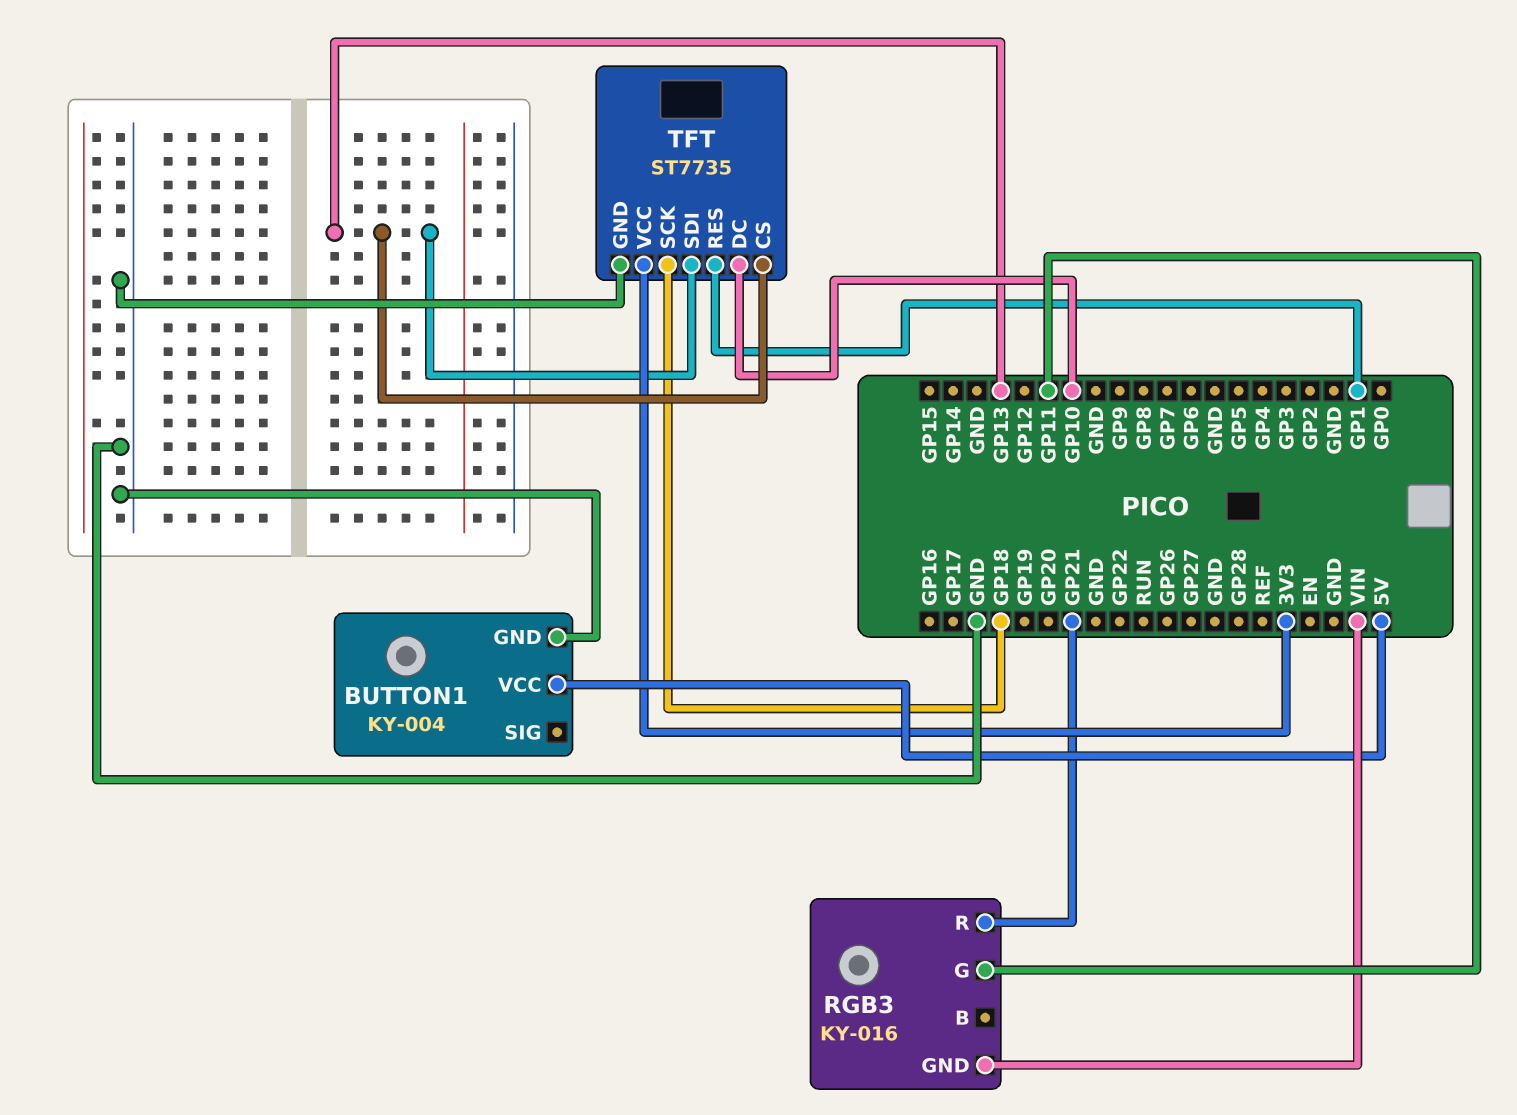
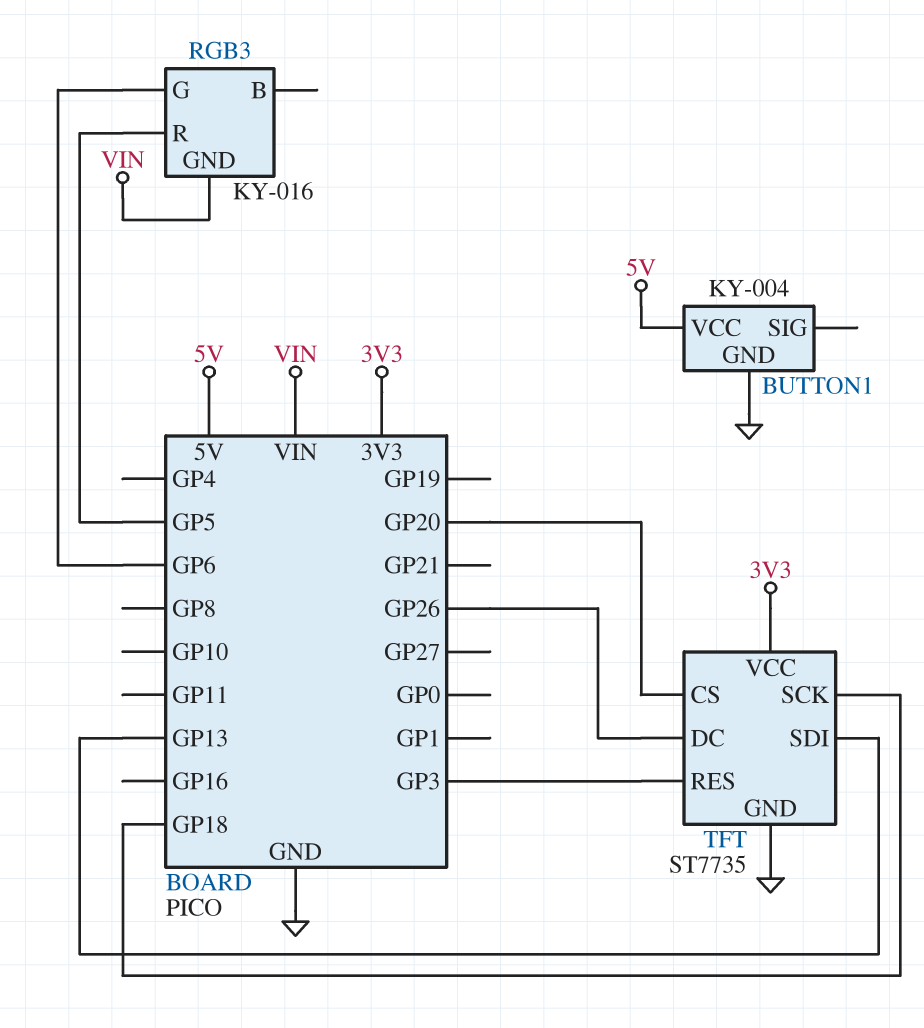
RGB3 pin G: GP11 -> GP6
RGB3 pin R: GP21 -> GP5
TFT pin CS: GP13 -> GP20
TFT pin DC: GP10 -> GP26
TFT pin RES: GP1 -> GP3

